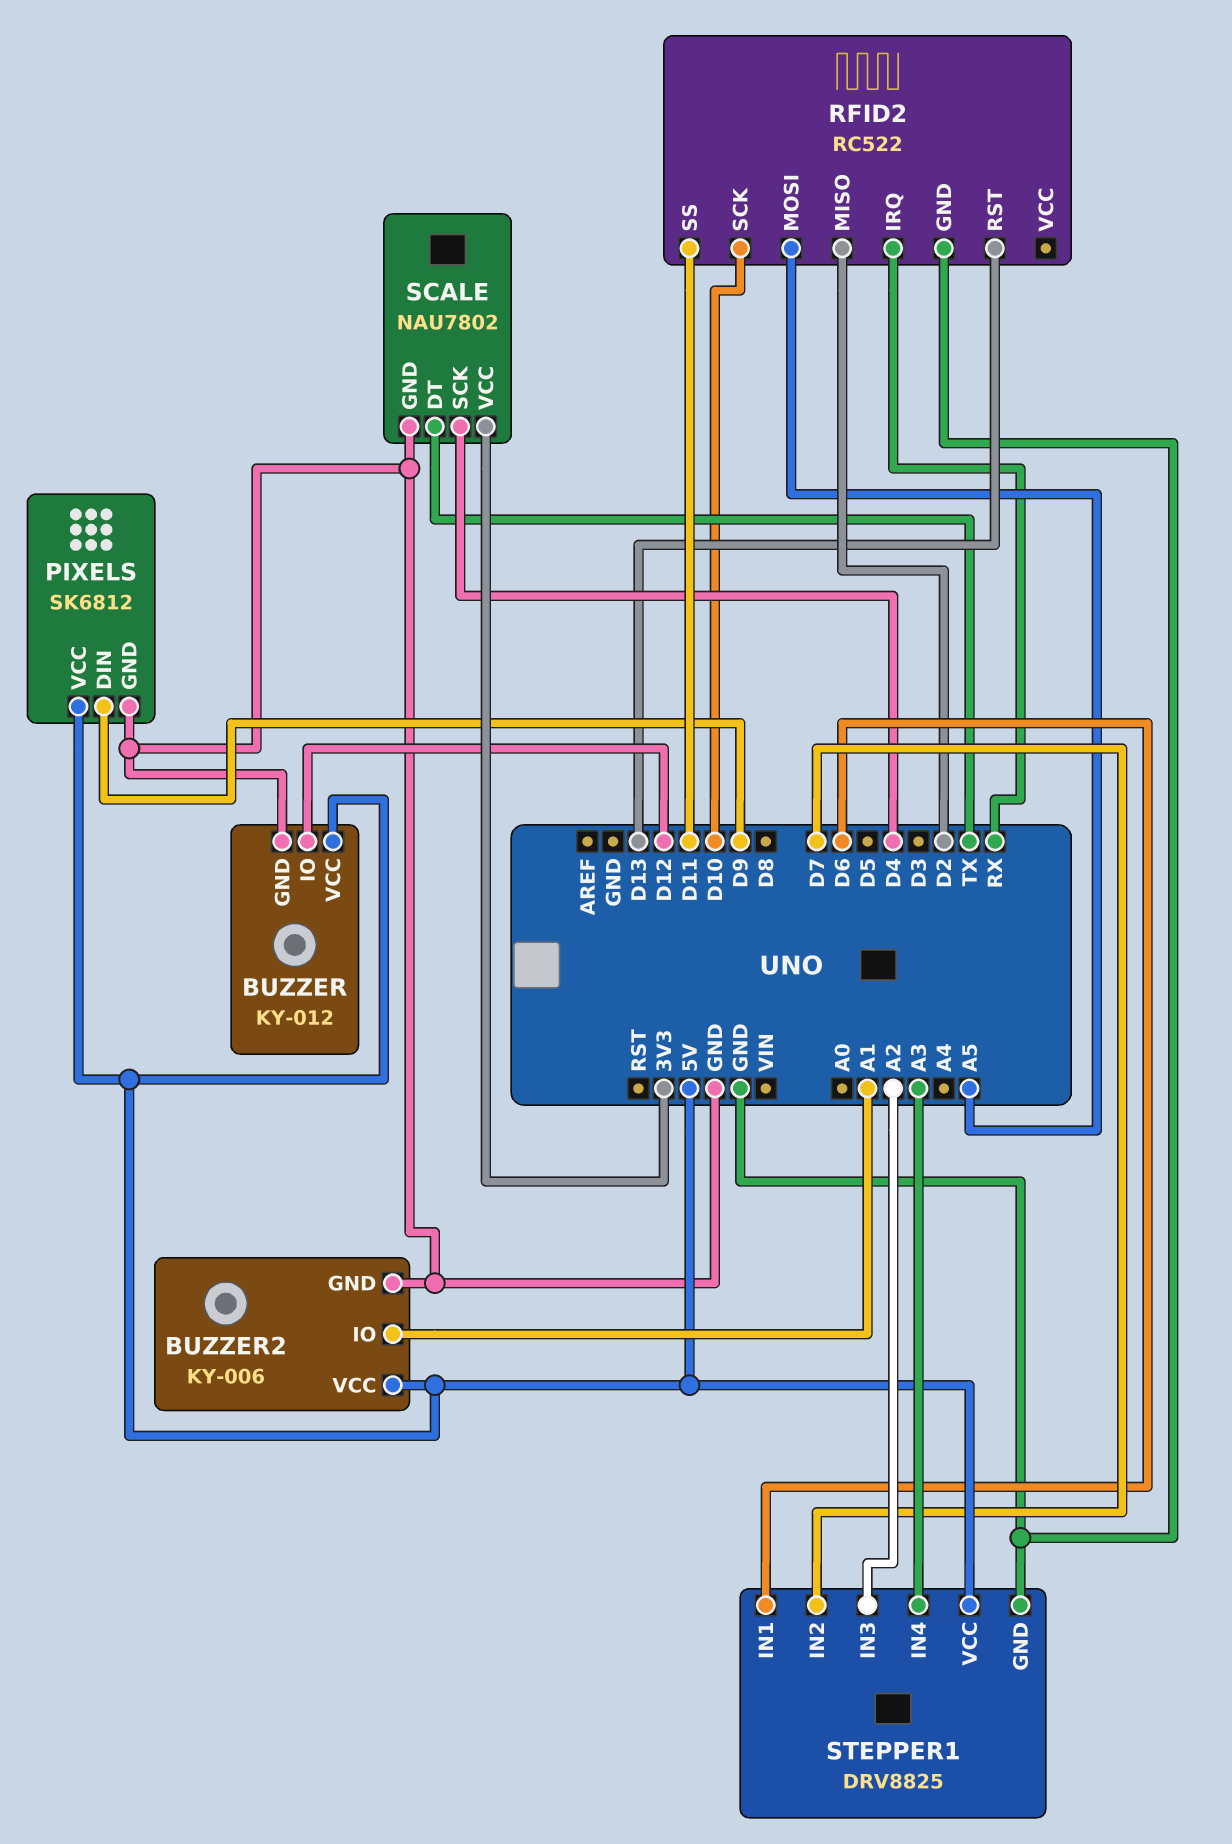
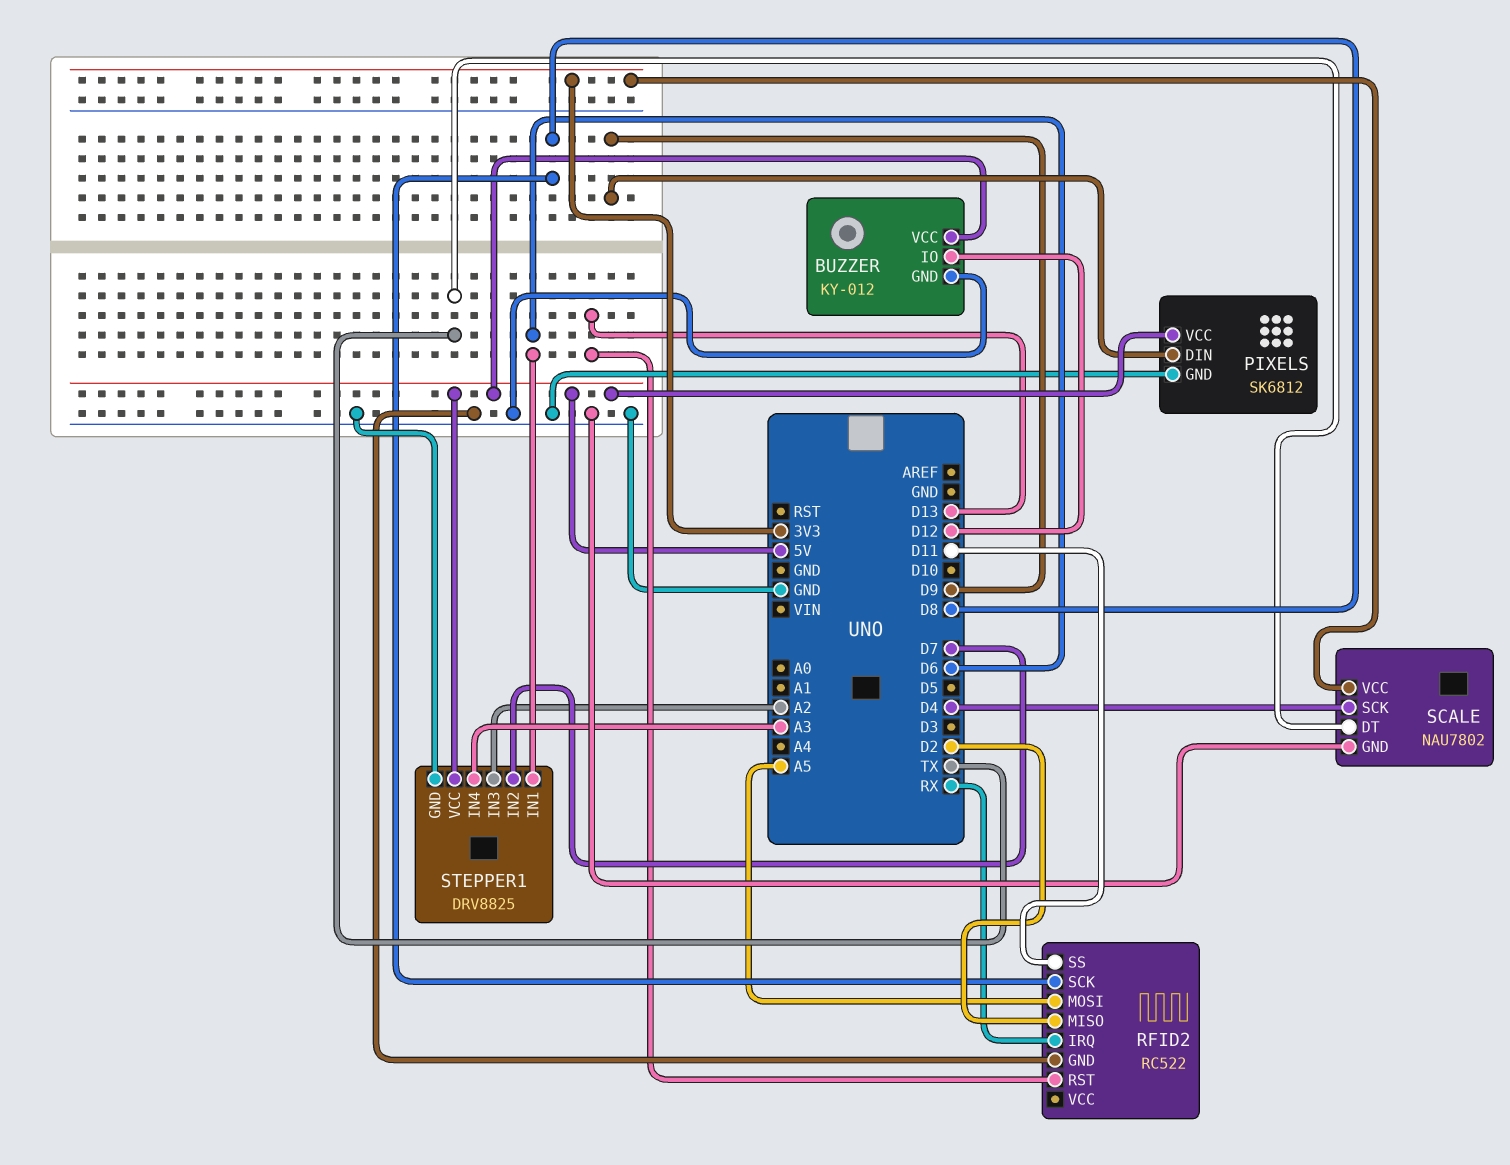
BUZZER2: KY-006 -> none
BUZZER2 pin GND: GND -> none
BUZZER2 pin IO: A1 -> none
BUZZER2 pin VCC: 5V -> none
RFID2 pin SCK: D10 -> D8

